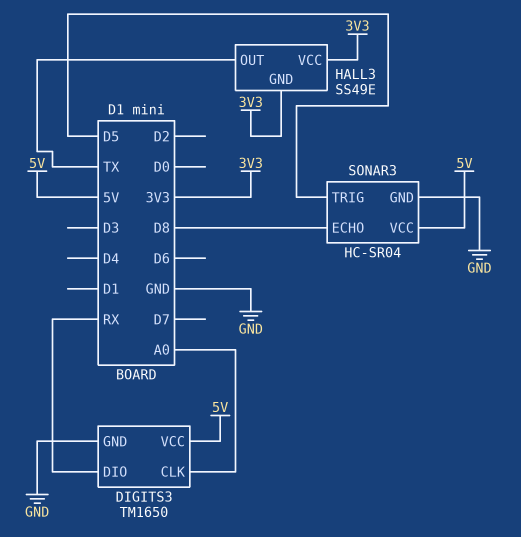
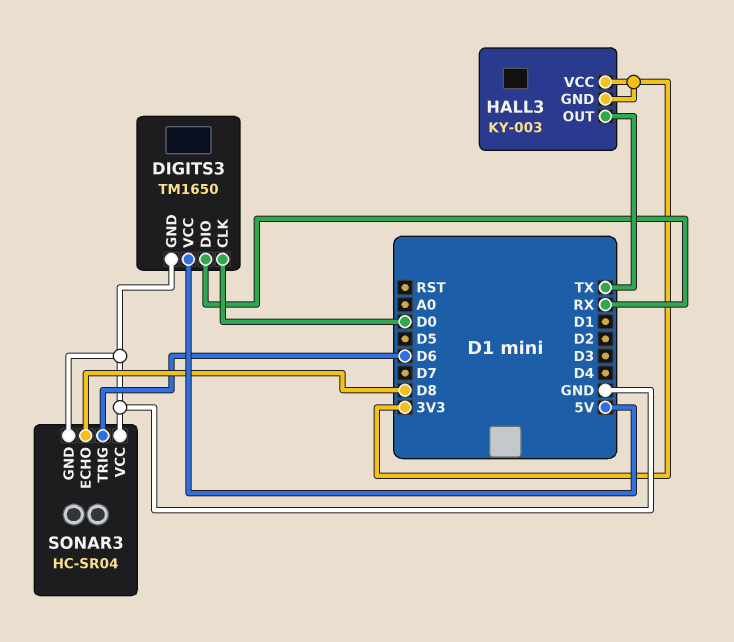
DIGITS3 pin CLK: A0 -> D0
HALL3: SS49E -> KY-003
SONAR3 pin TRIG: D5 -> D6
SONAR3 pin VCC: 5V -> GND

